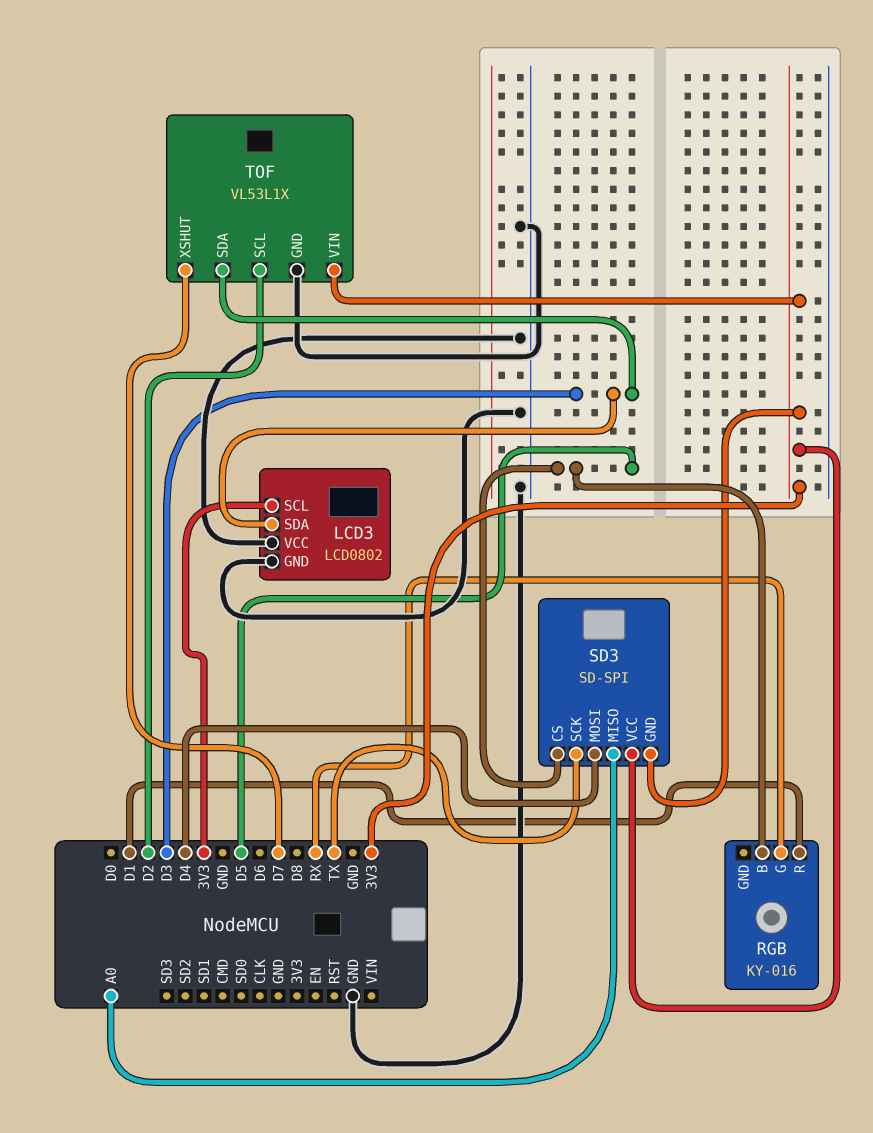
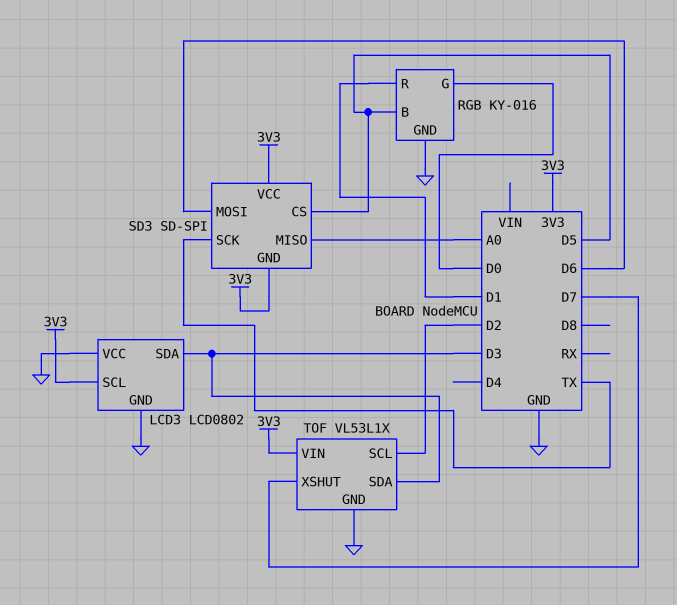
RGB pin G: RX -> D0
RGB pin GND: none -> GND
SD3 pin MOSI: D4 -> D6

